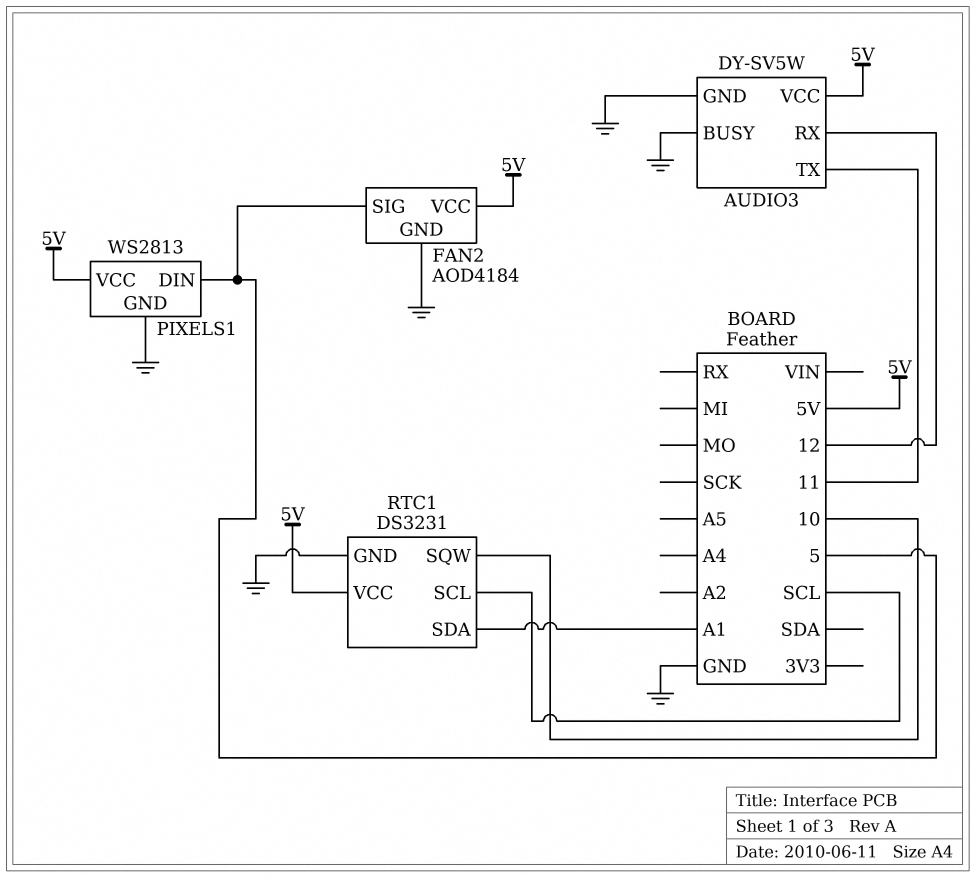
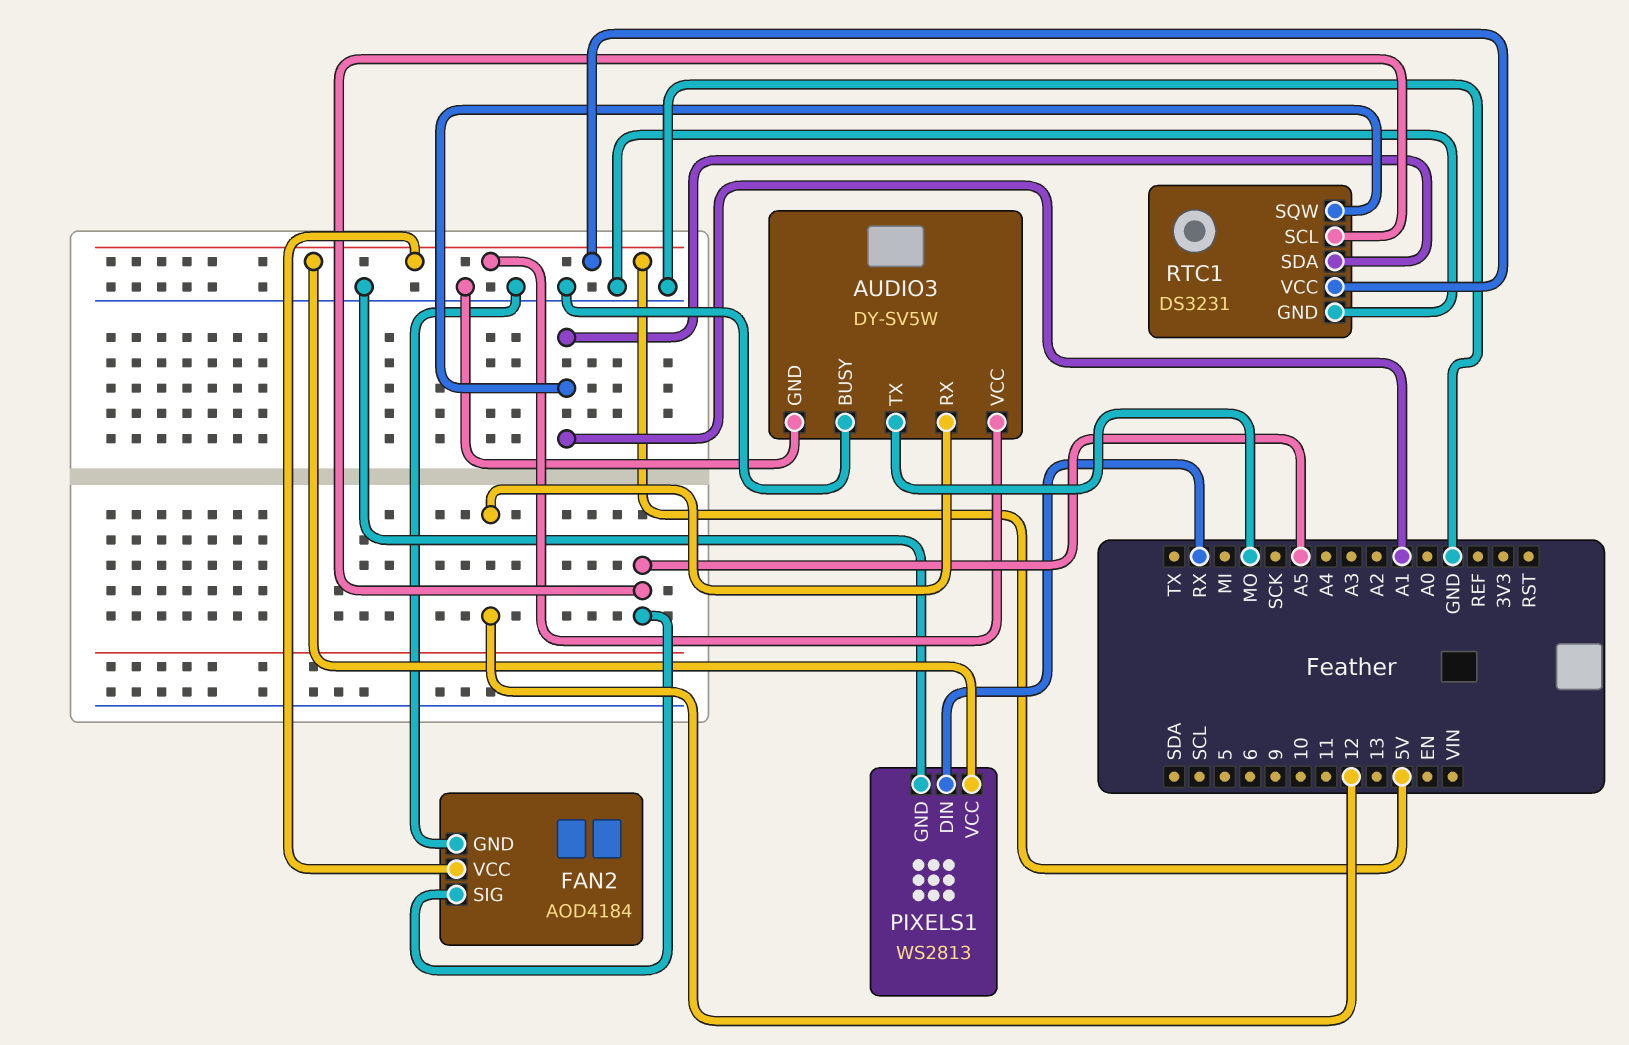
AUDIO3 pin TX: 11 -> MO
FAN2 pin SIG: 5 -> A5
PIXELS1 pin DIN: 5 -> RX
RTC1 pin SCL: SCL -> A5
RTC1 pin SQW: 10 -> A1

